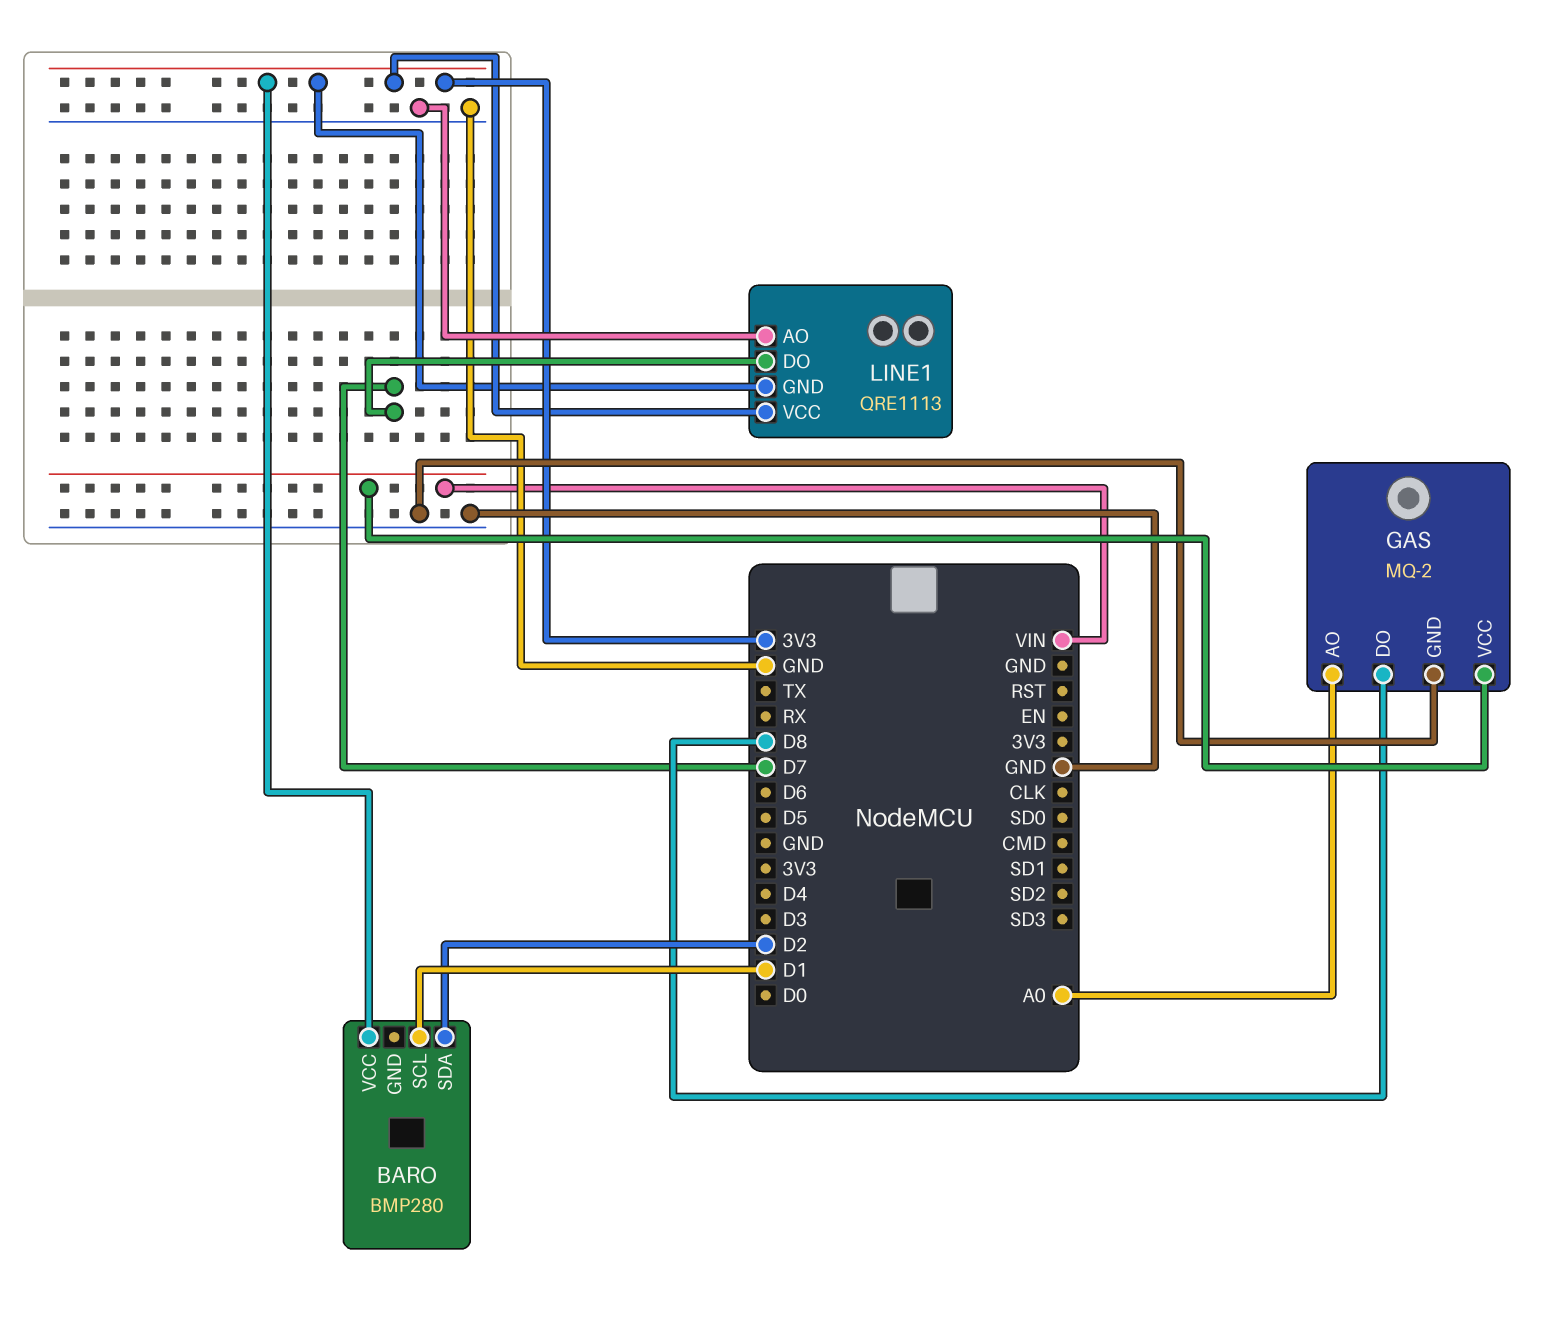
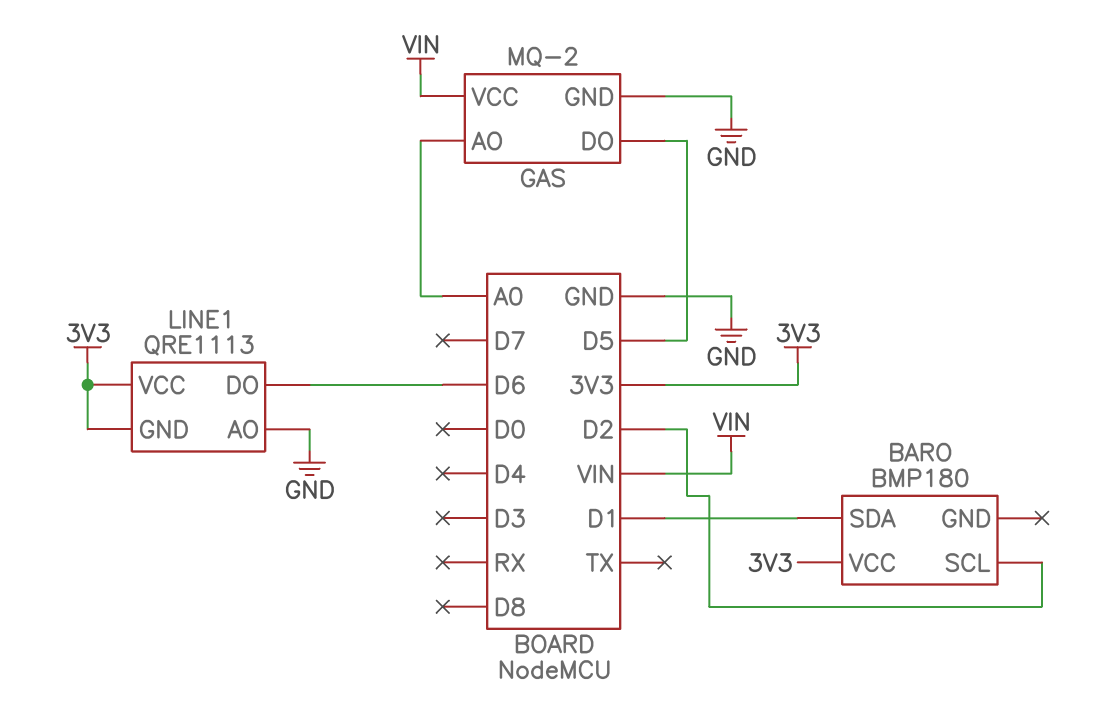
BARO: BMP280 -> BMP180
BARO pin SCL: D1 -> D2
BARO pin SDA: D2 -> D1
GAS pin DO: D8 -> D5
LINE1 pin DO: D7 -> D6

